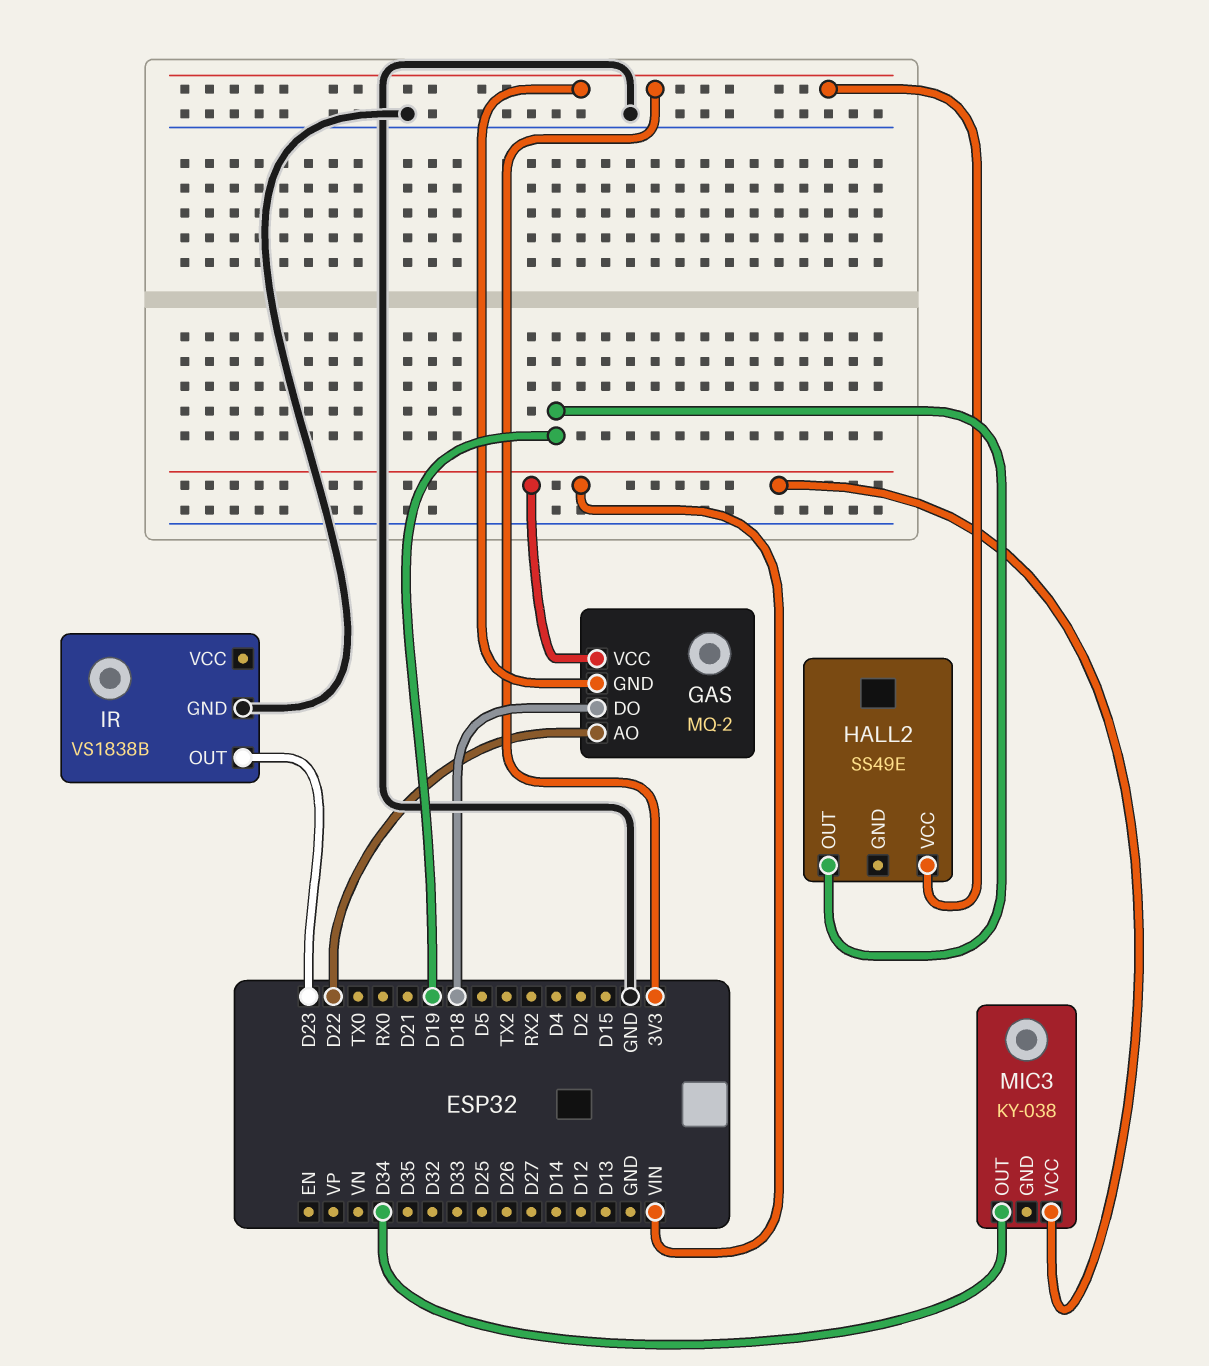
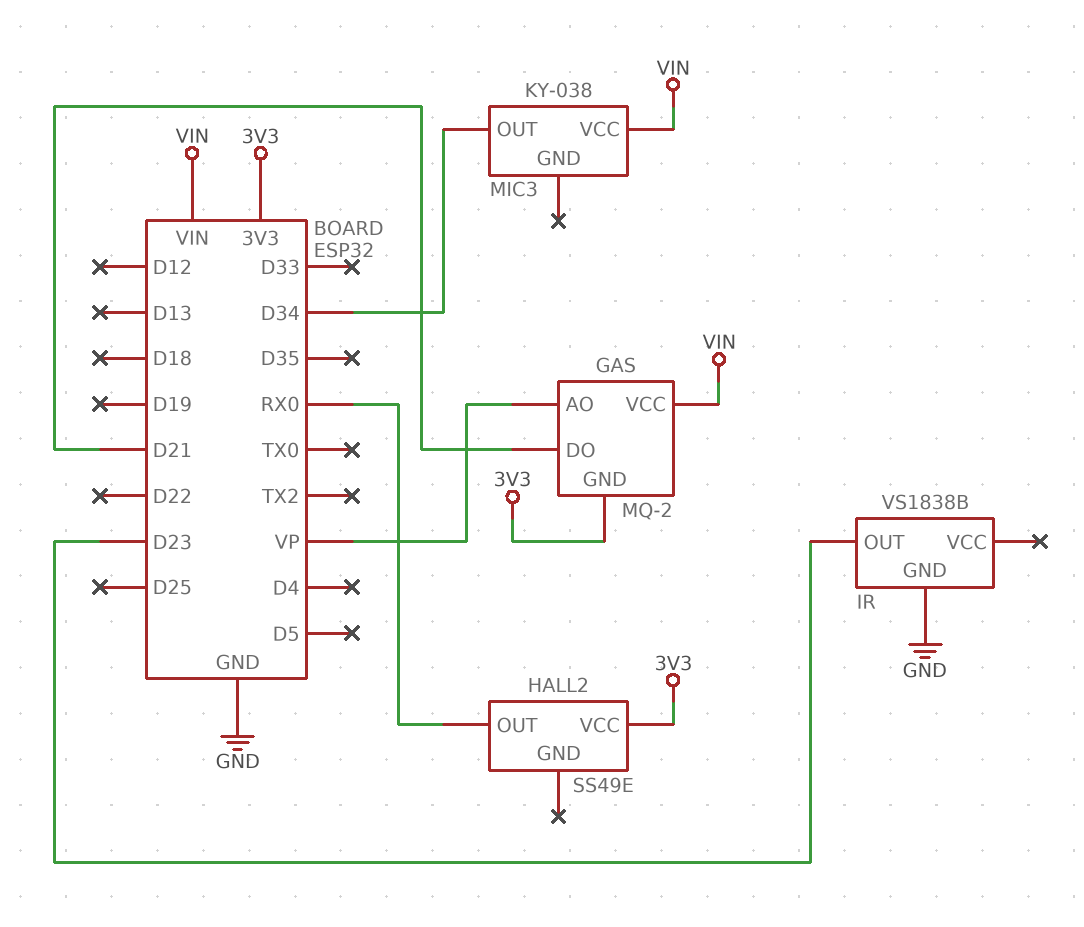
GAS pin AO: D22 -> VP
GAS pin DO: D18 -> D21
HALL2 pin OUT: D19 -> RX0

